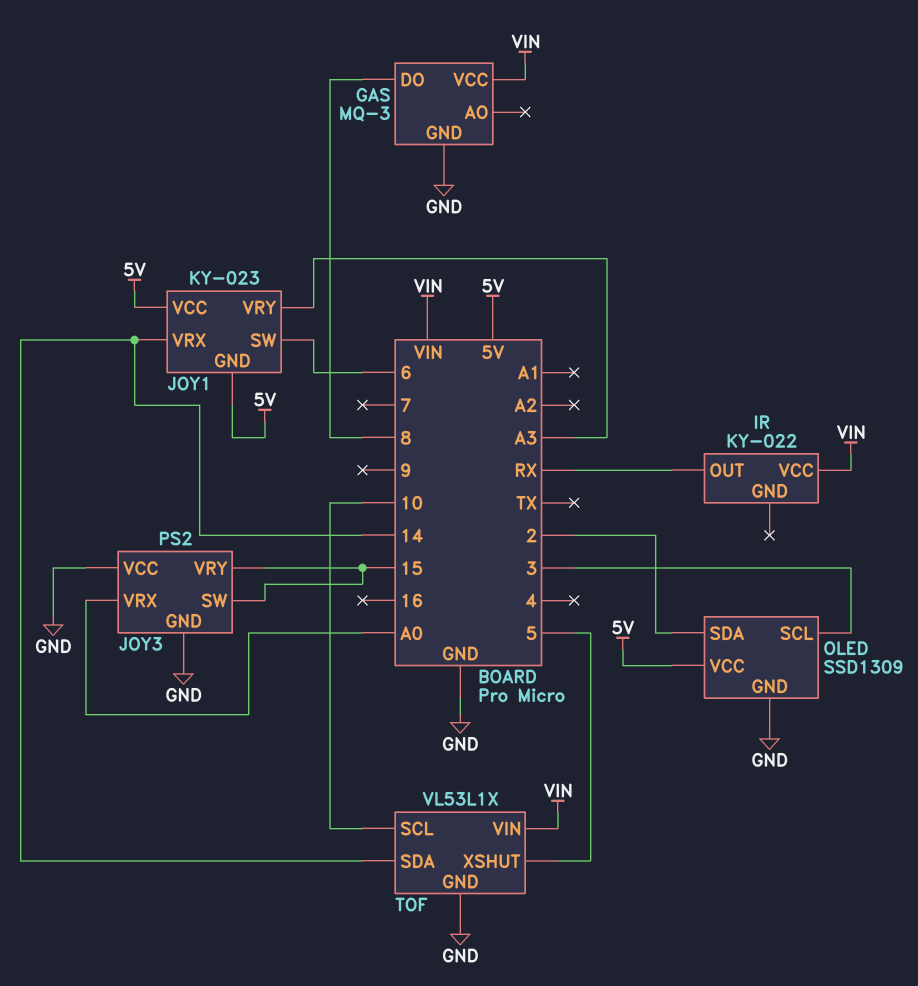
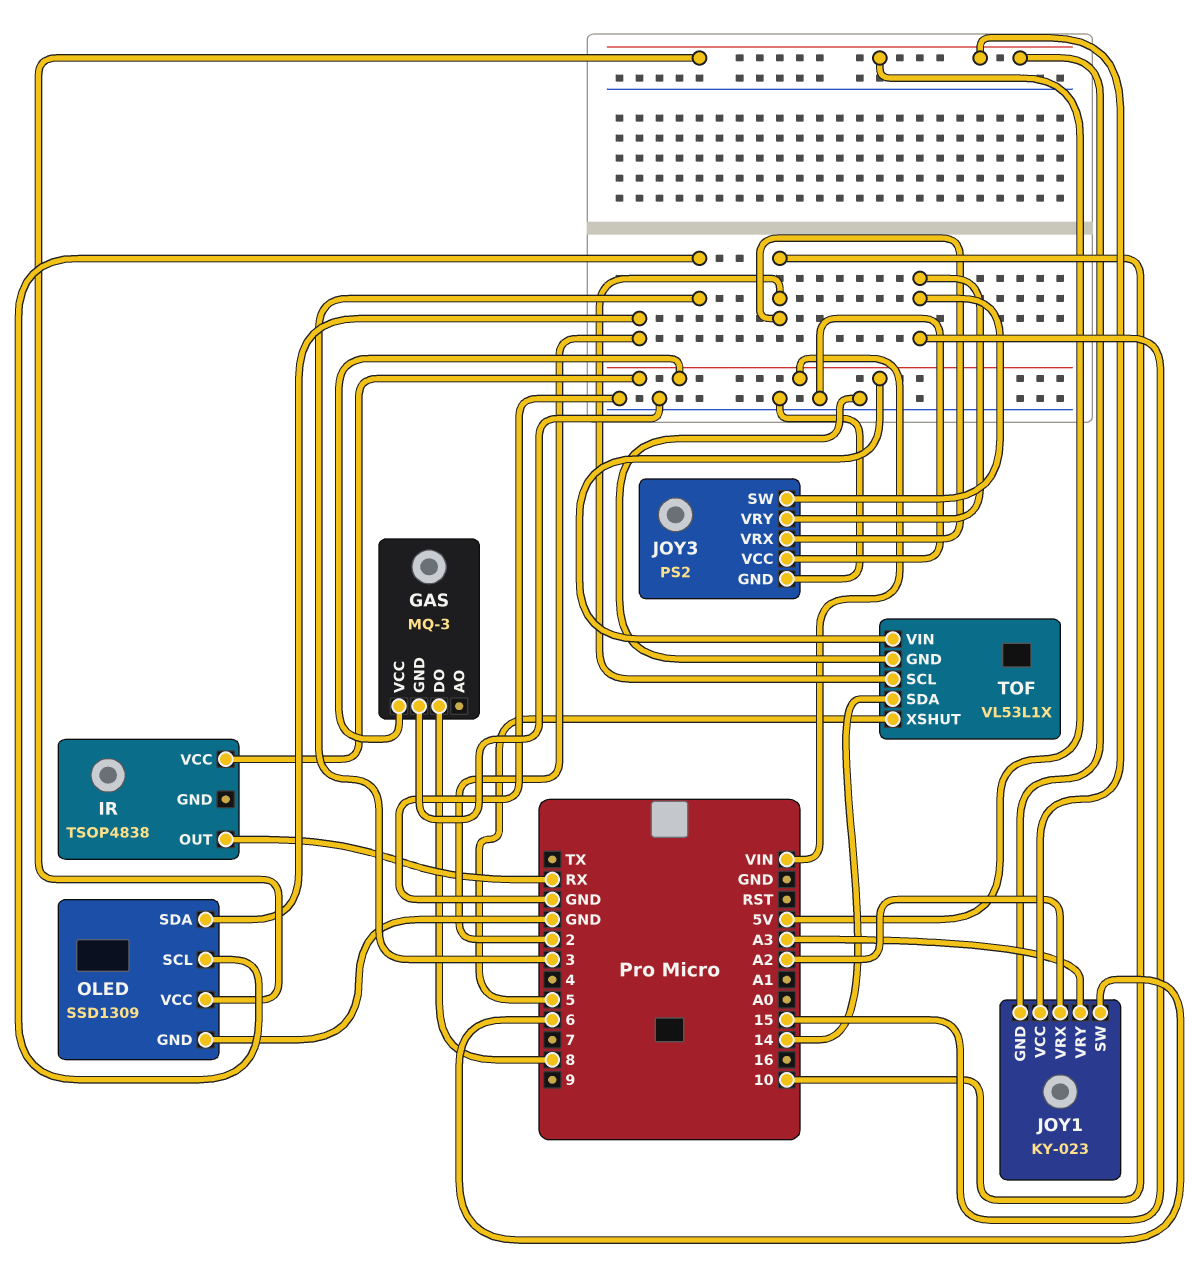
IR: KY-022 -> TSOP4838
JOY1 pin VRX: 14 -> A2
JOY3 pin VRX: A0 -> 10

